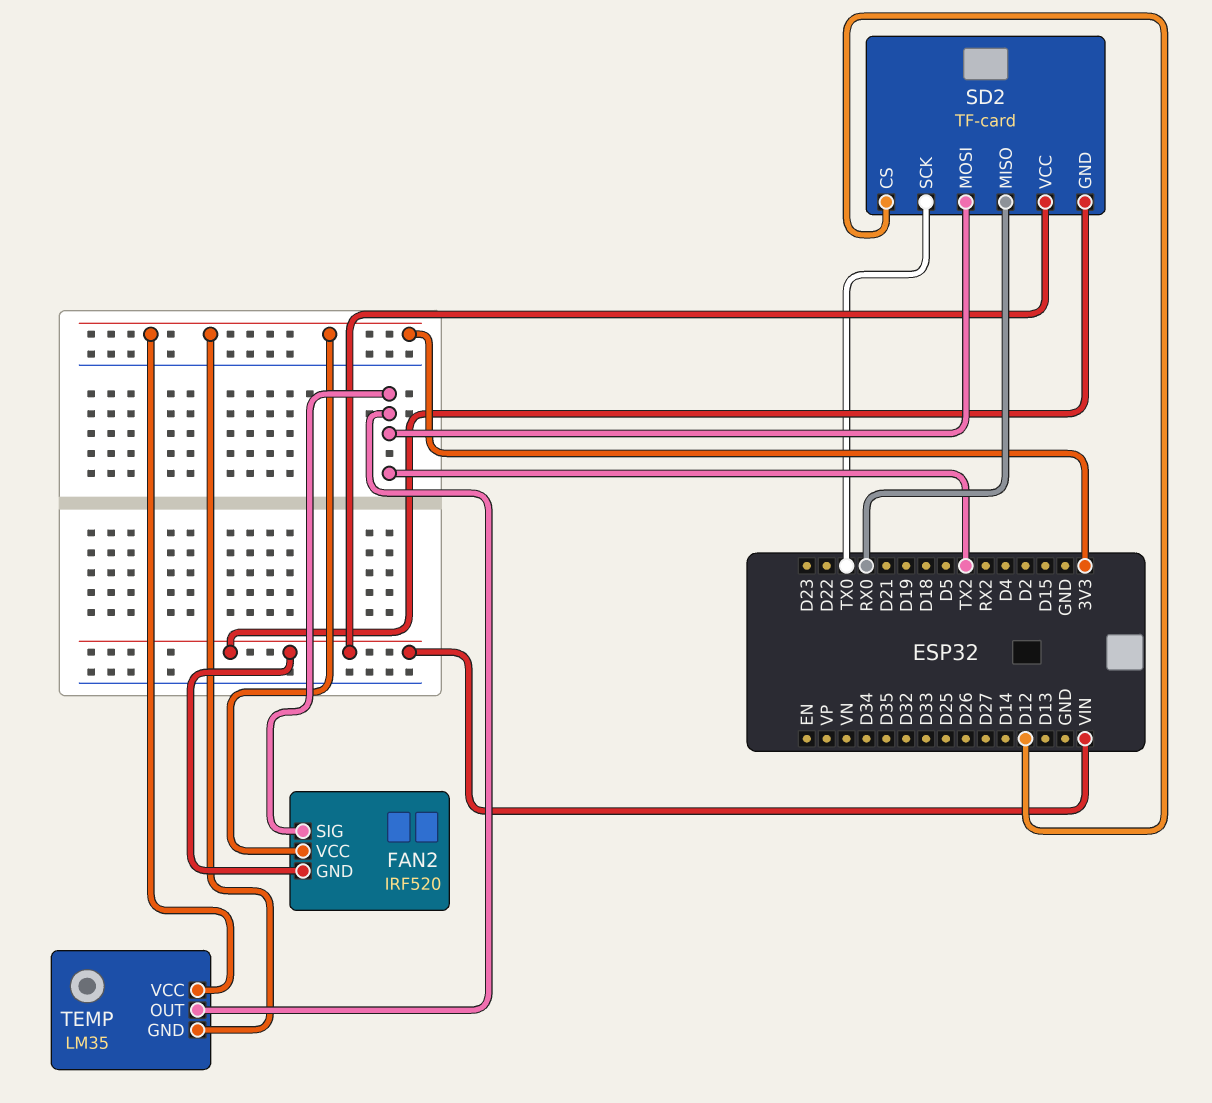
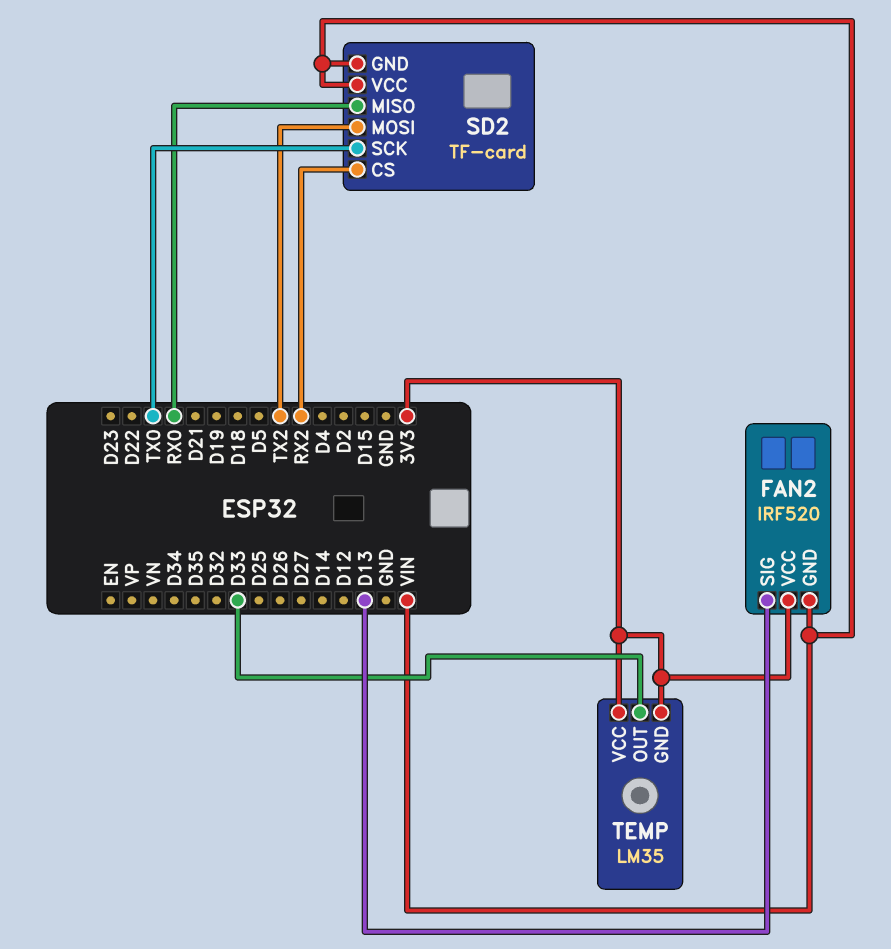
FAN2 pin SIG: TX2 -> D13
SD2 pin CS: D12 -> RX2
TEMP pin OUT: TX2 -> D33

